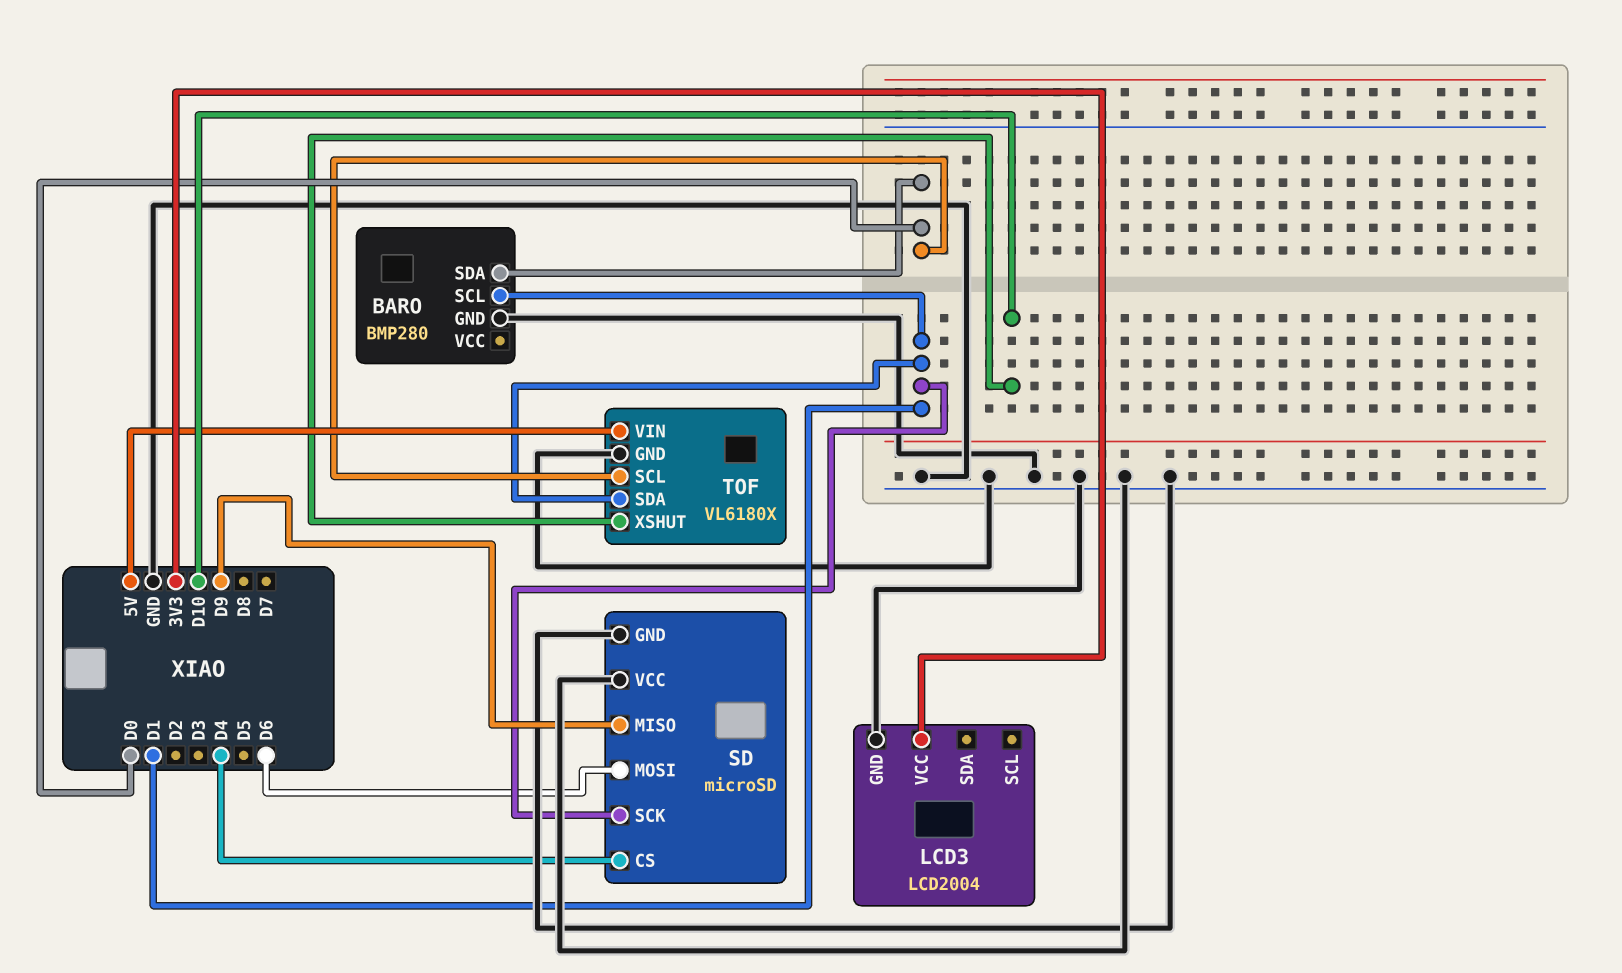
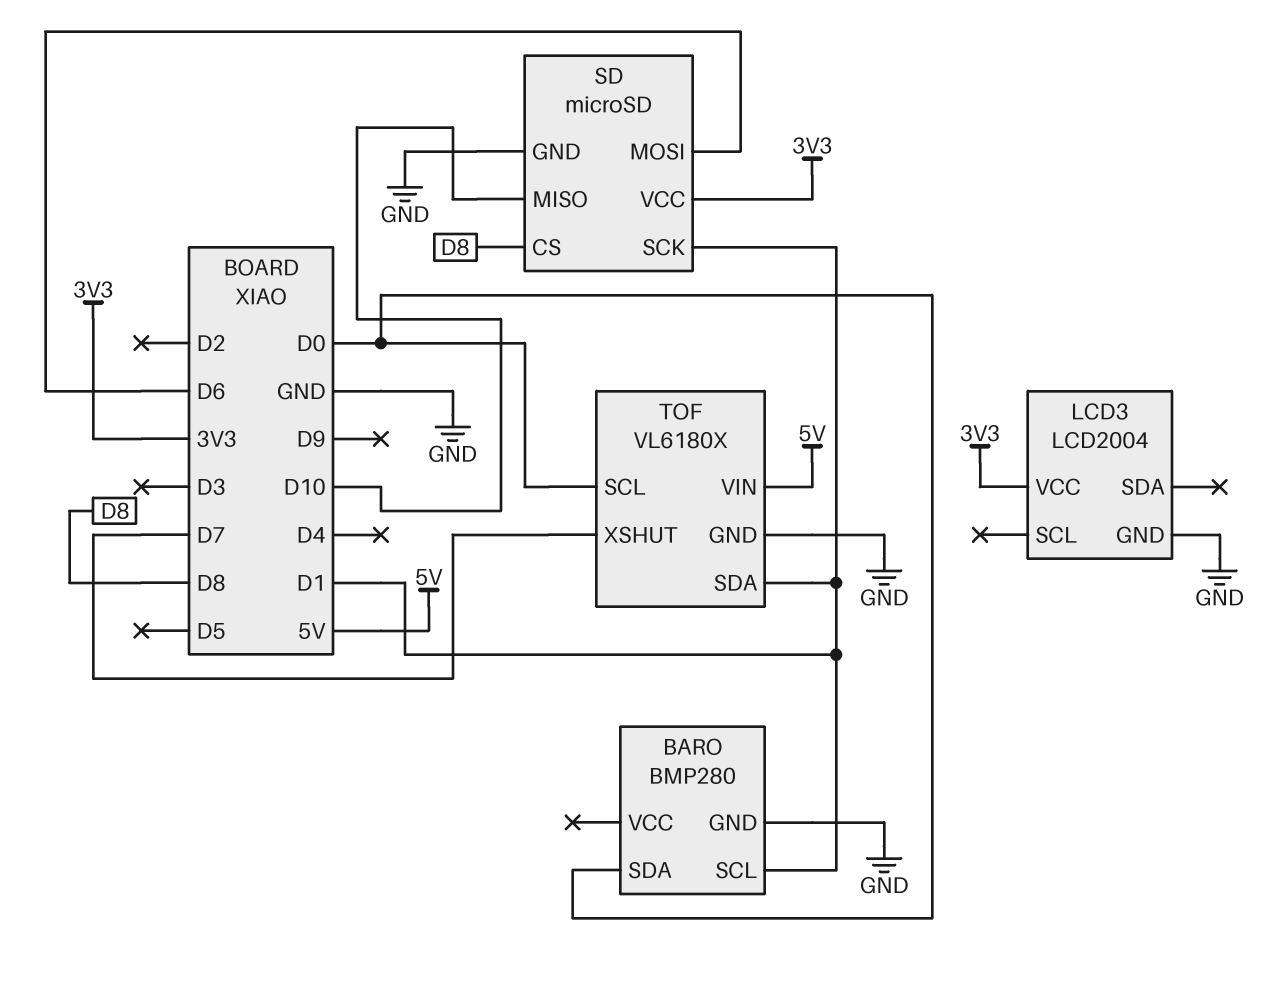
SD pin CS: D4 -> D8
SD pin MISO: D9 -> D10
SD pin VCC: GND -> 3V3
TOF pin XSHUT: D10 -> D7

